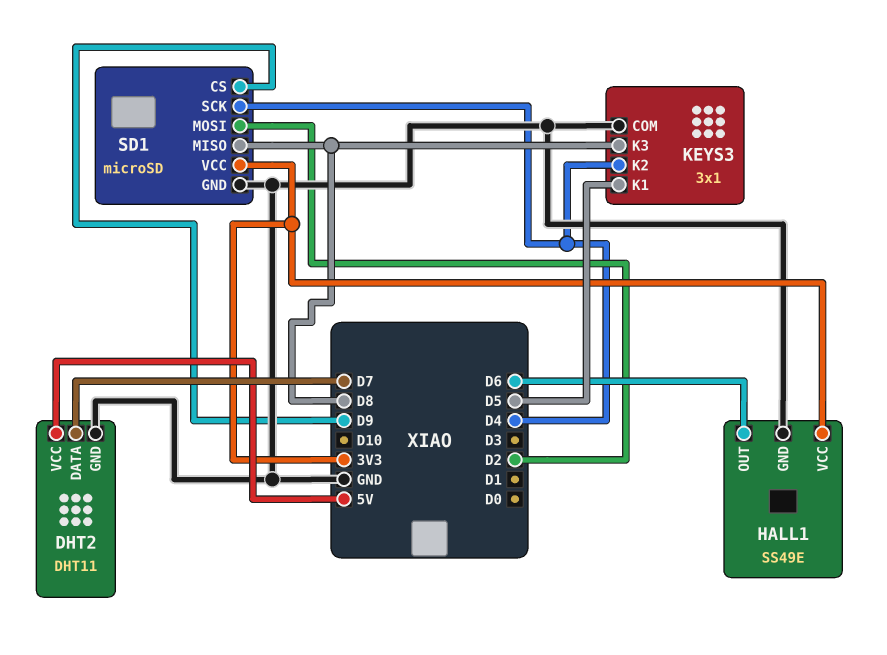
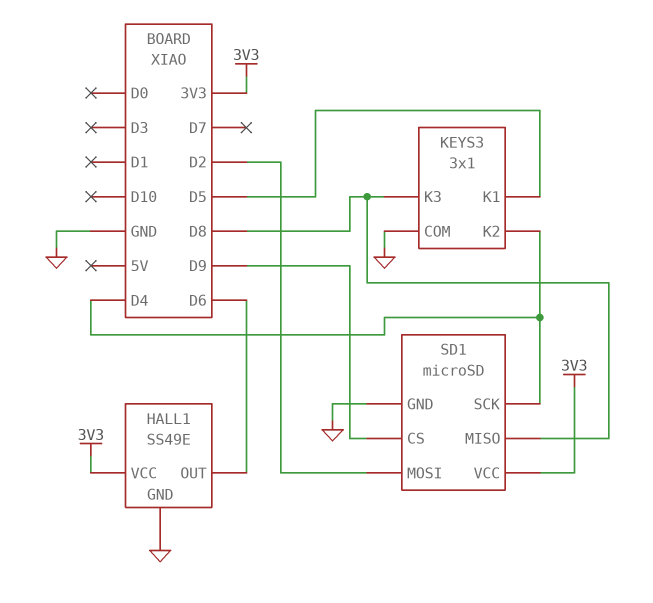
DHT2: DHT11 -> none
DHT2 pin DATA: D7 -> none
DHT2 pin GND: GND -> none
DHT2 pin VCC: 5V -> none

